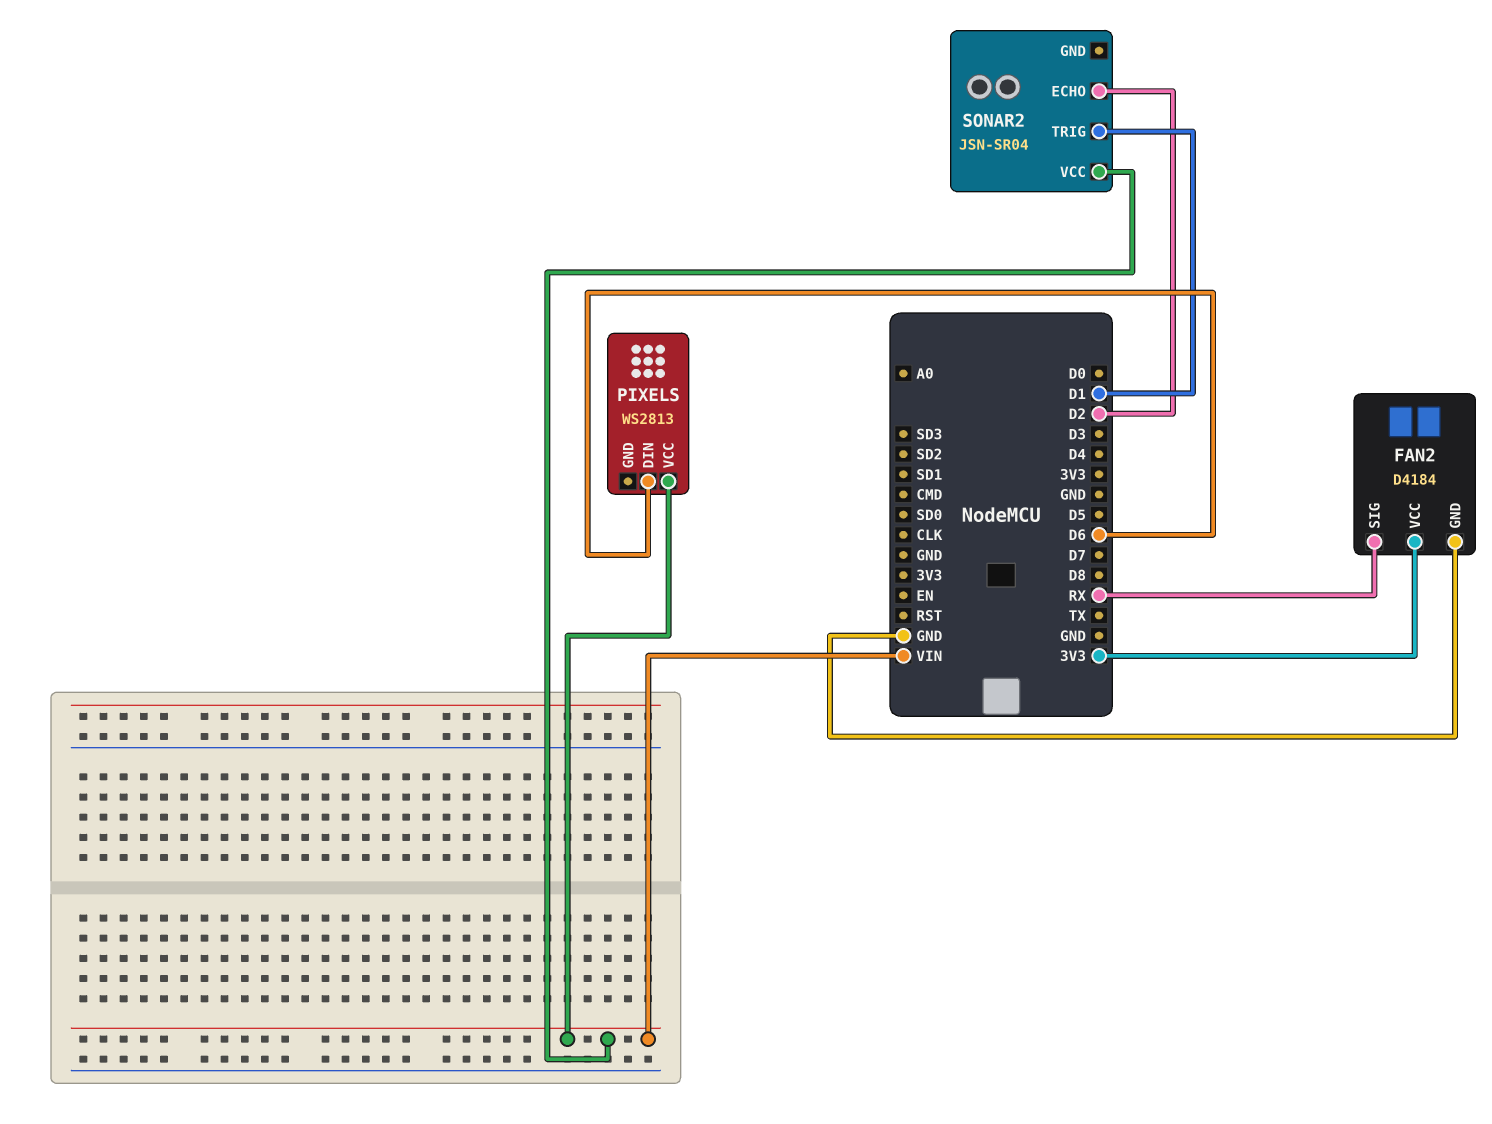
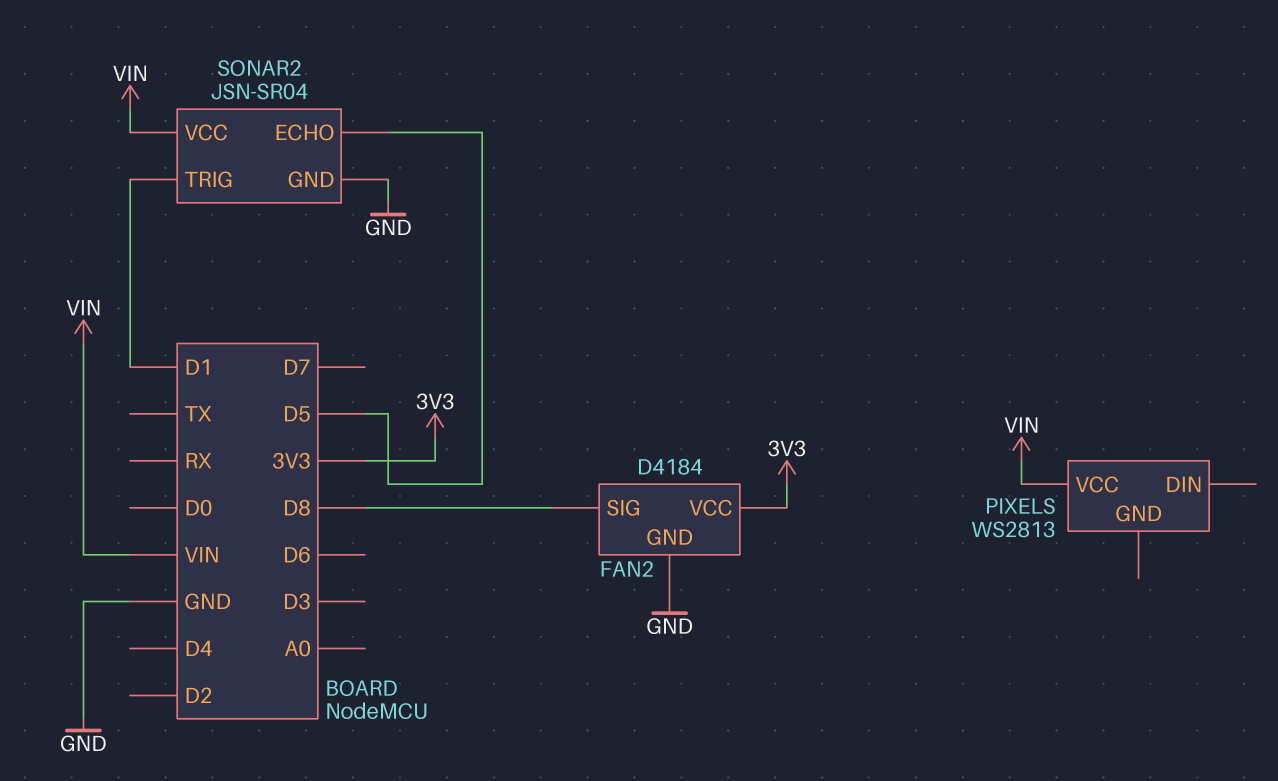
FAN2 pin SIG: RX -> D8
PIXELS pin DIN: D6 -> none
SONAR2 pin ECHO: D2 -> D5
SONAR2 pin GND: none -> GND

